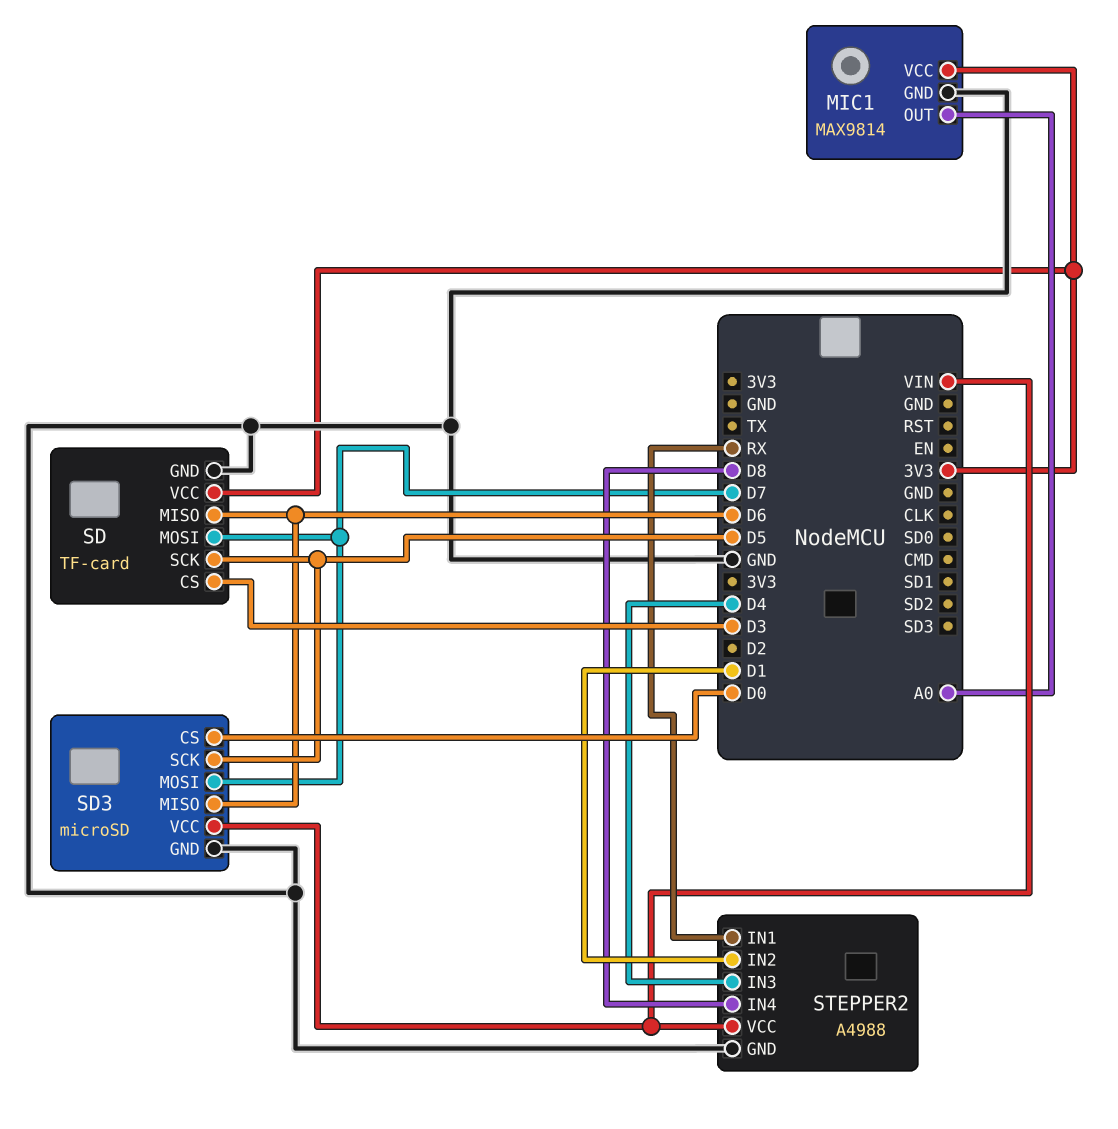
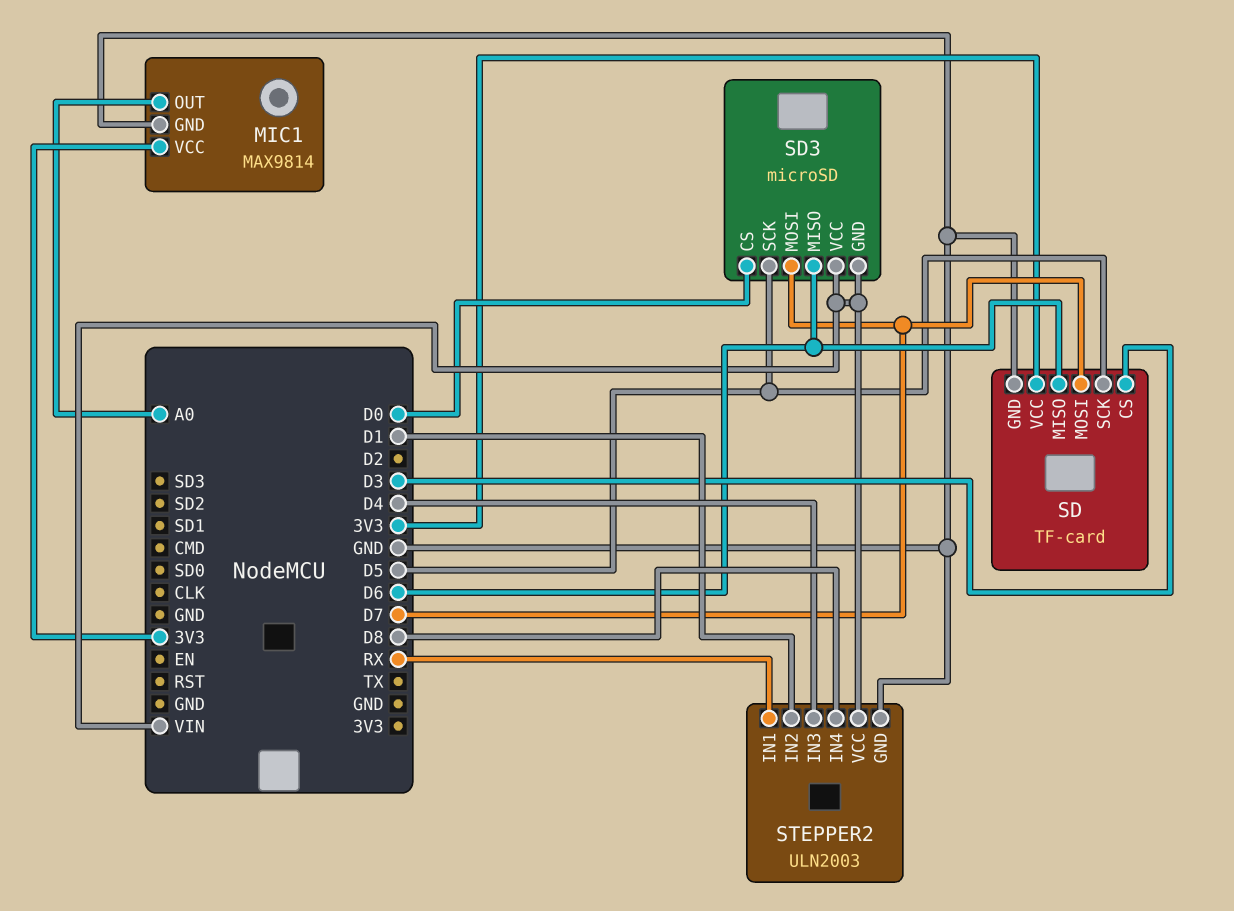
SD3 pin GND: GND -> VIN
STEPPER2: A4988 -> ULN2003

